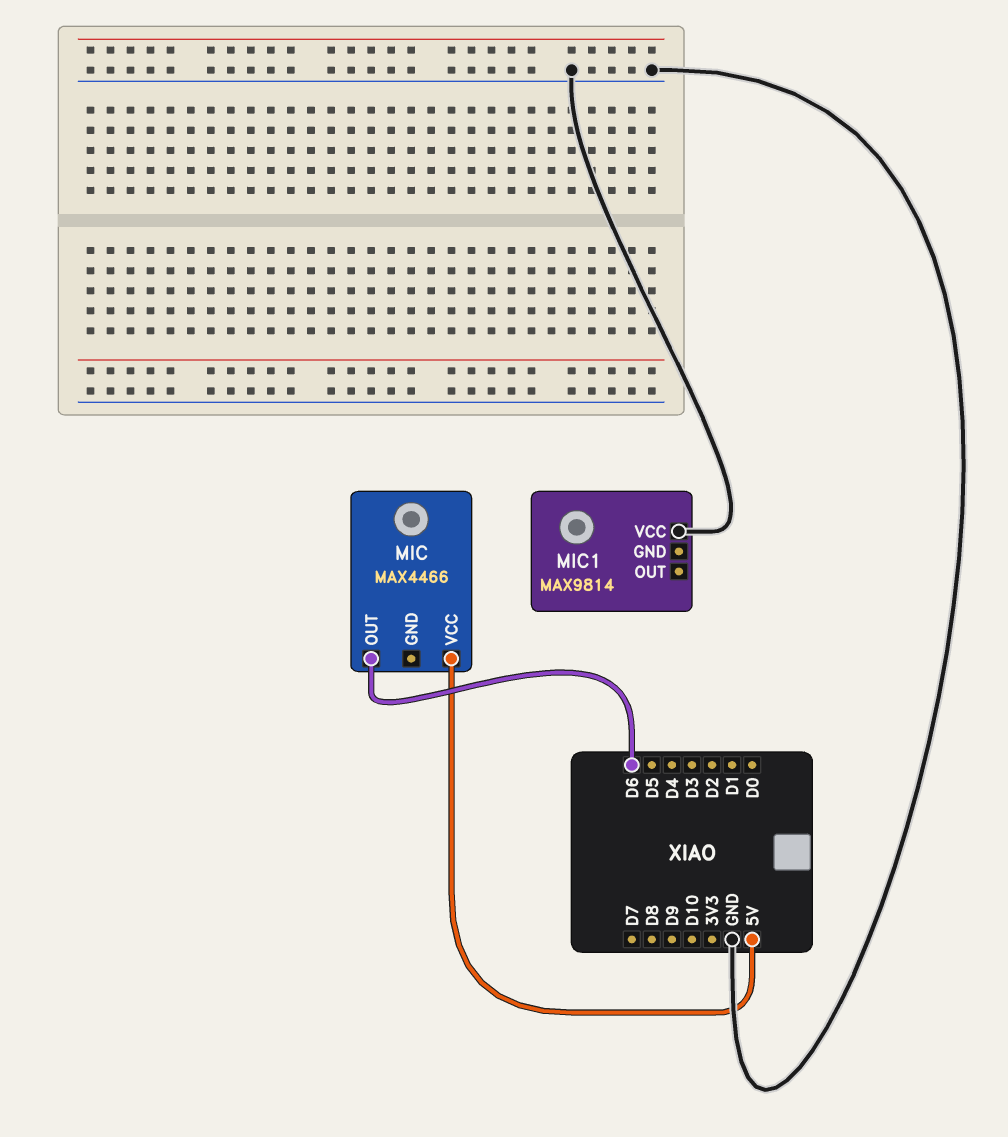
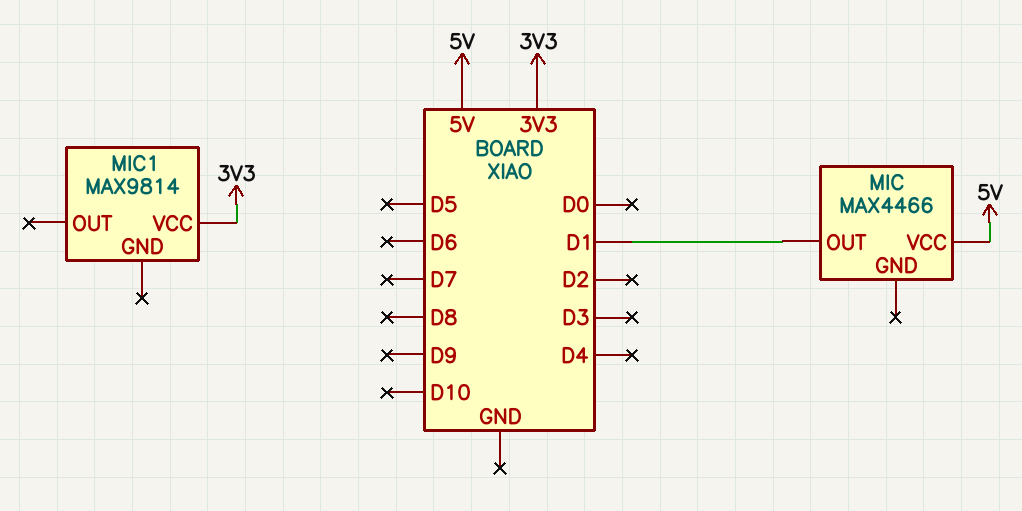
MIC pin OUT: D6 -> D1
MIC1 pin VCC: GND -> 3V3

